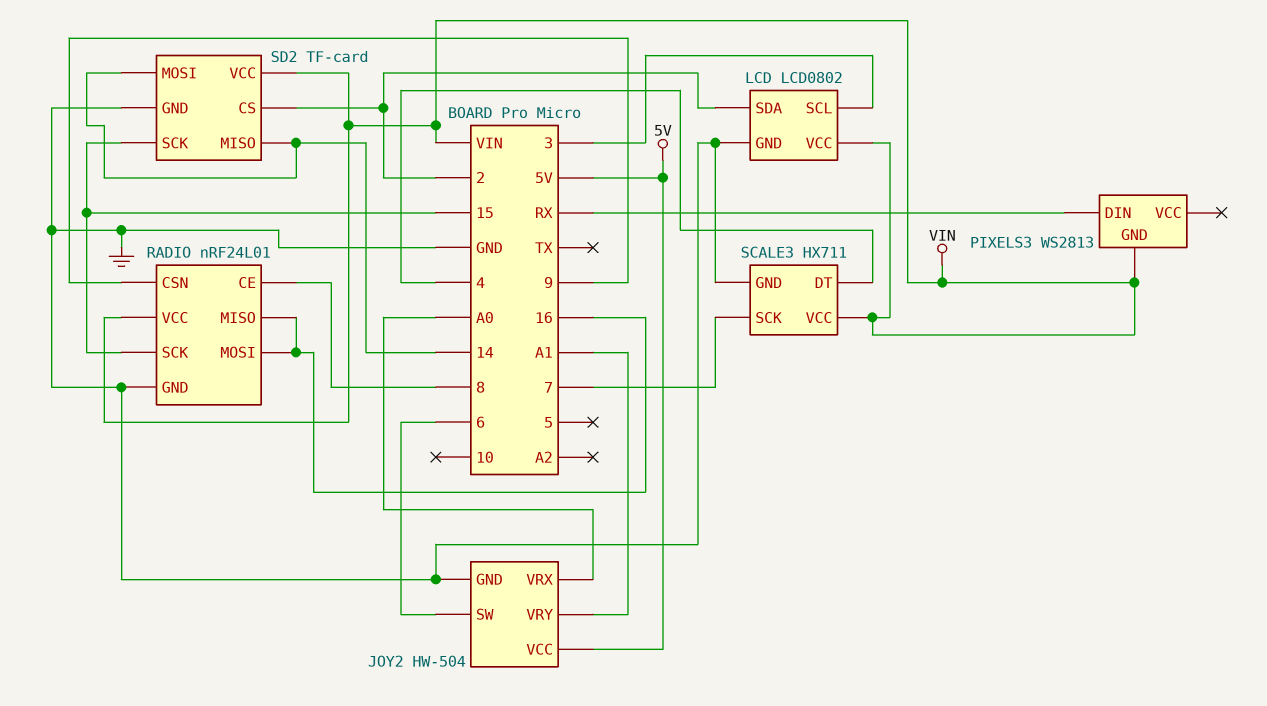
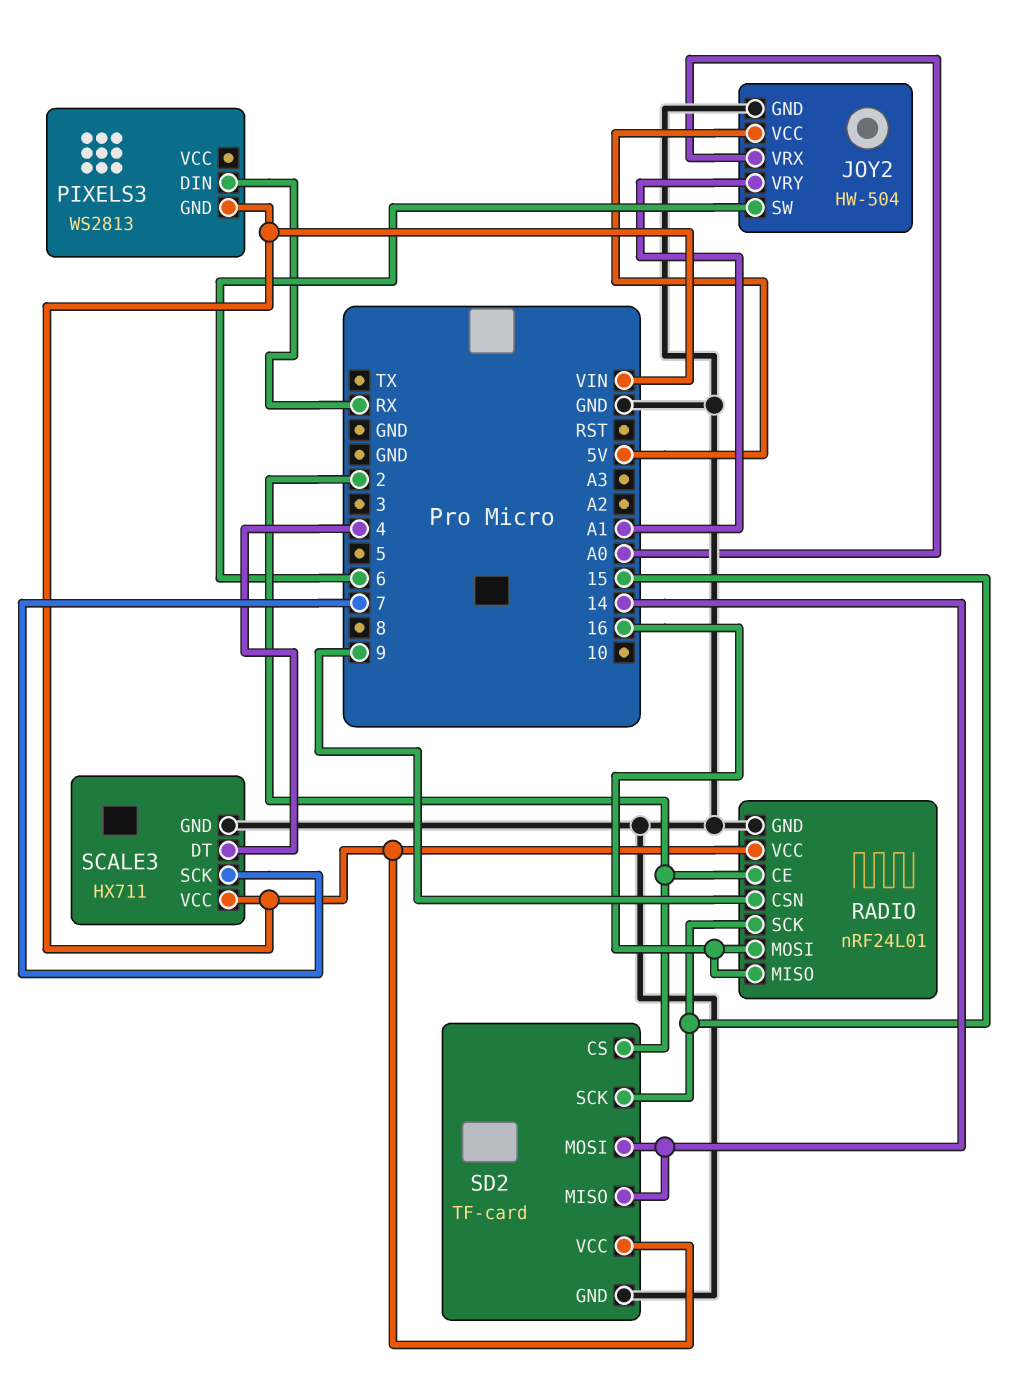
LCD: LCD0802 -> none
LCD pin GND: GND -> none
LCD pin SCL: 3 -> none
LCD pin SDA: 2 -> none
LCD pin VCC: VIN -> none
RADIO pin CE: 8 -> 2

